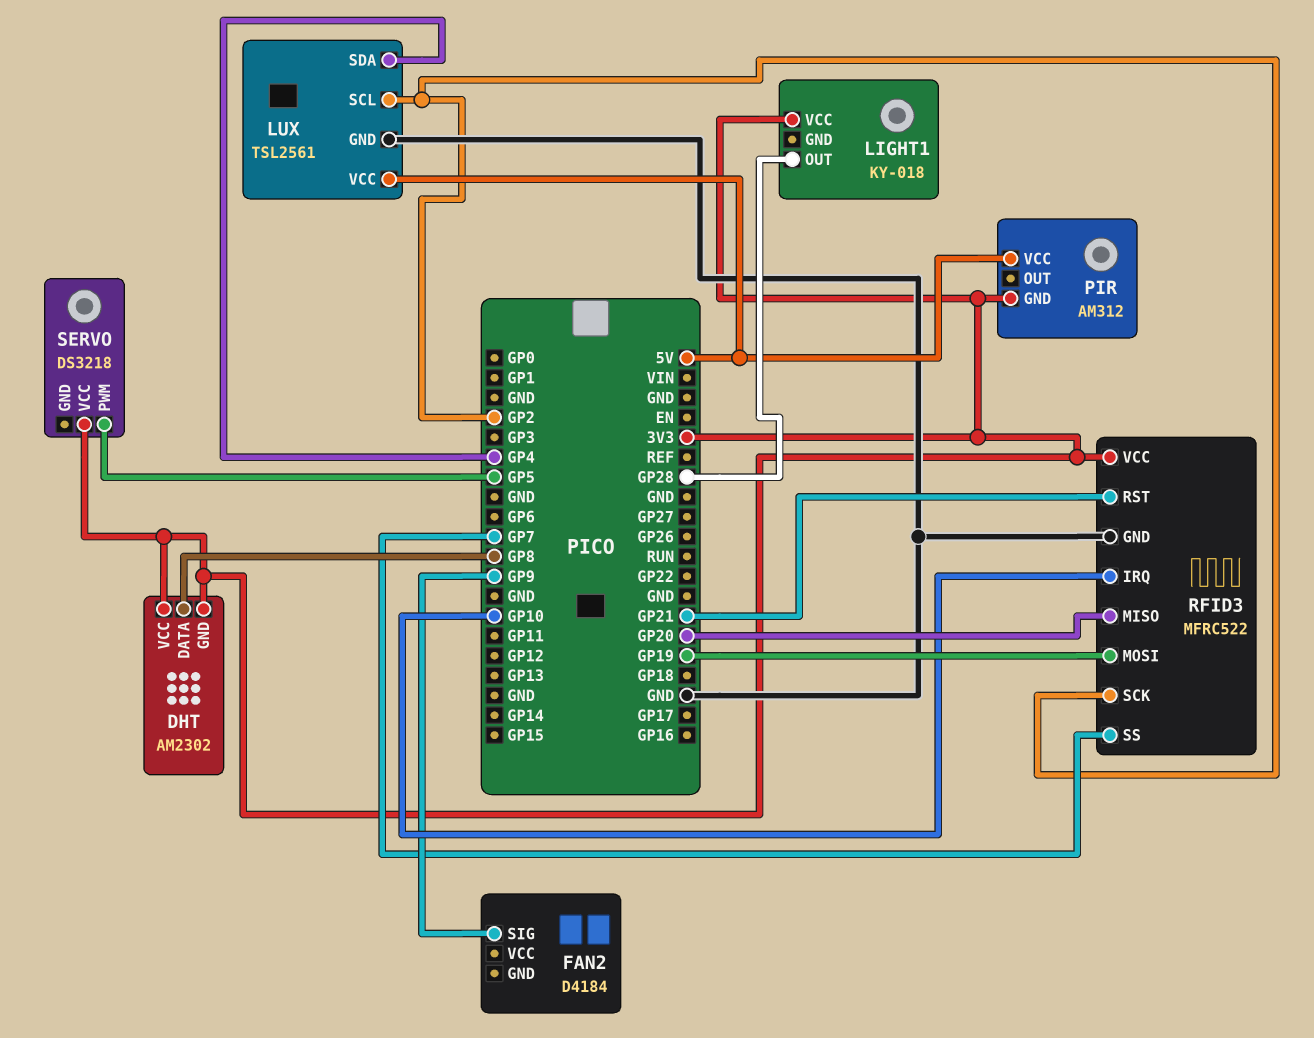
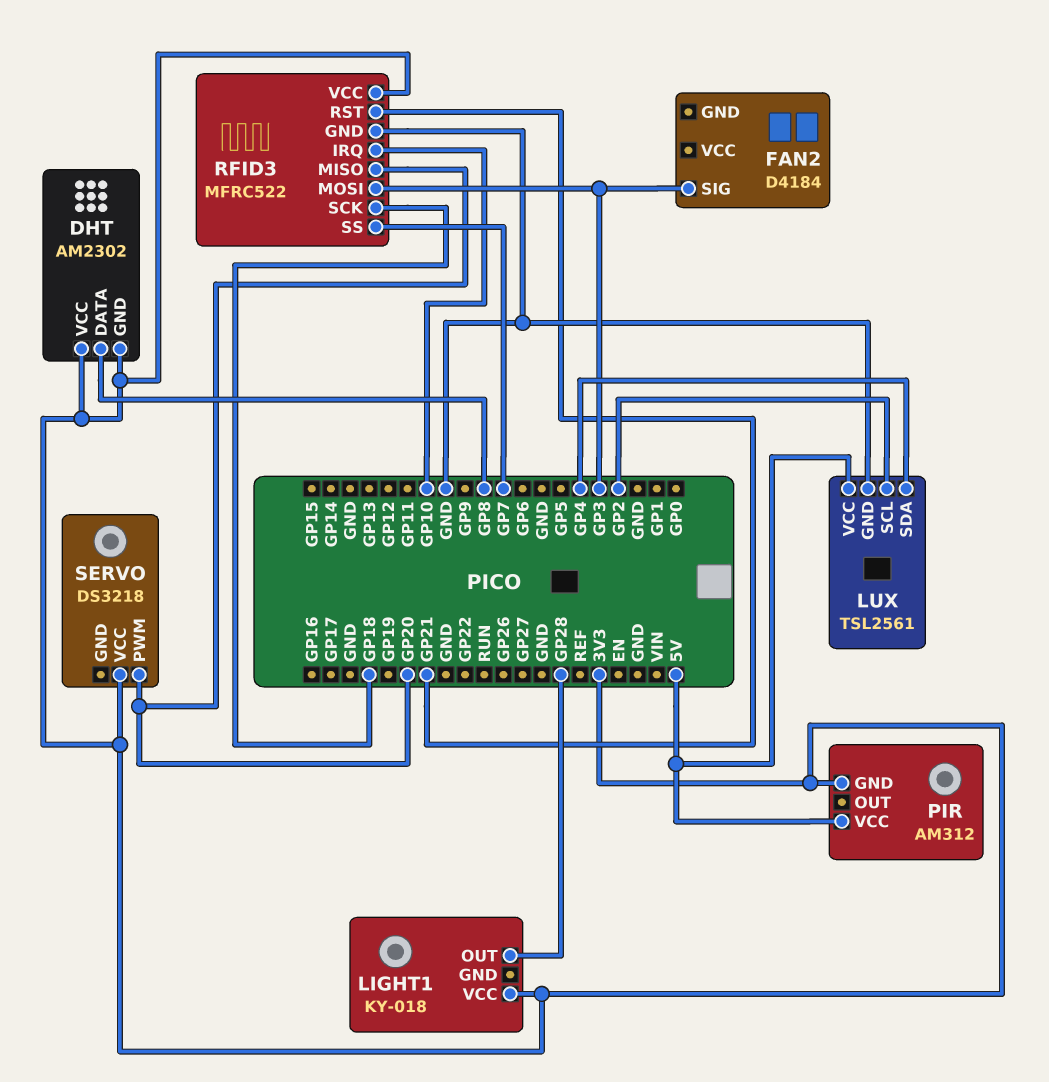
FAN2 pin SIG: GP9 -> GP3
RFID3 pin MOSI: GP19 -> GP3
RFID3 pin SCK: GP2 -> GP18
SERVO pin PWM: GP5 -> GP20

